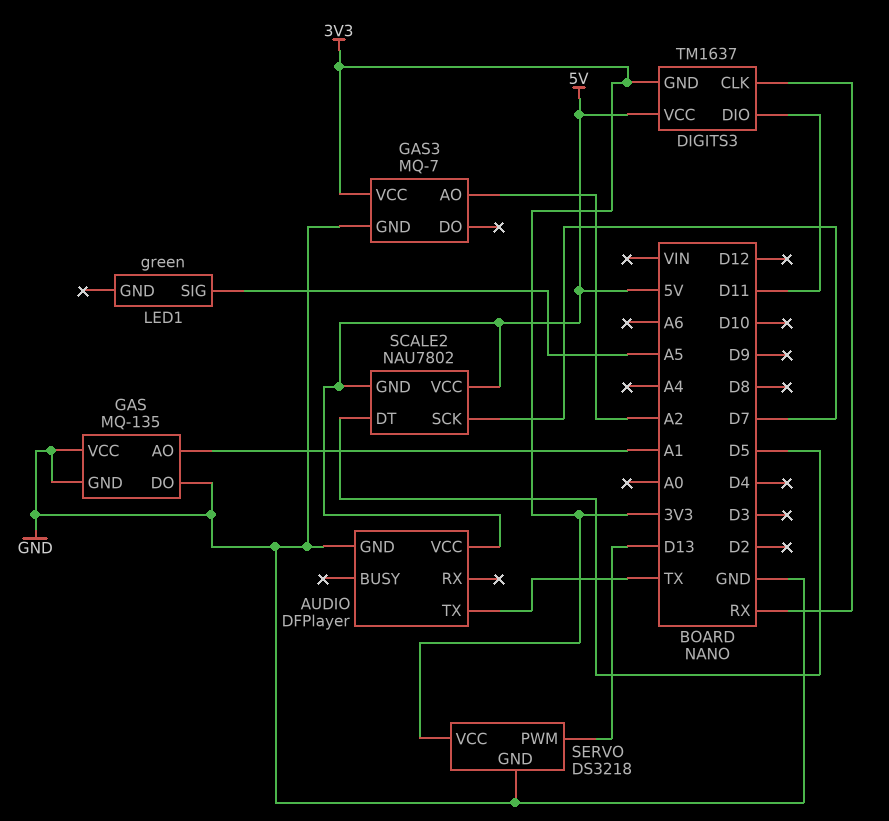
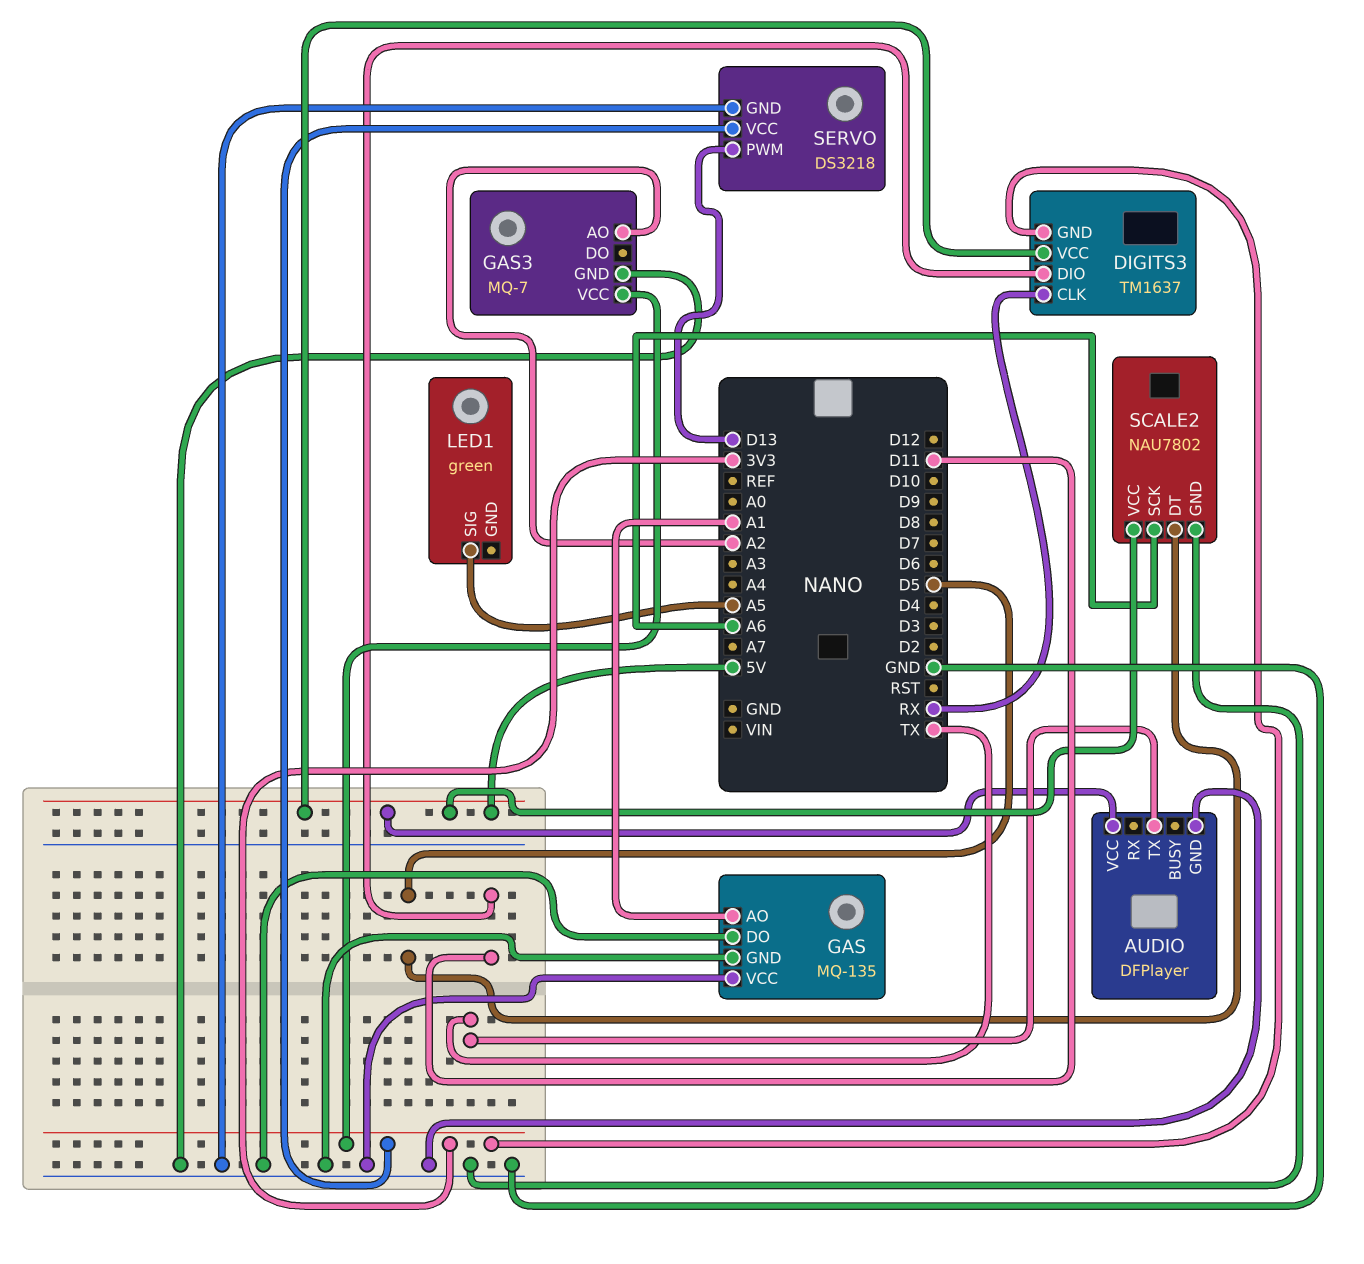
SCALE2 pin GND: 5V -> GND
SCALE2 pin SCK: D7 -> A6

